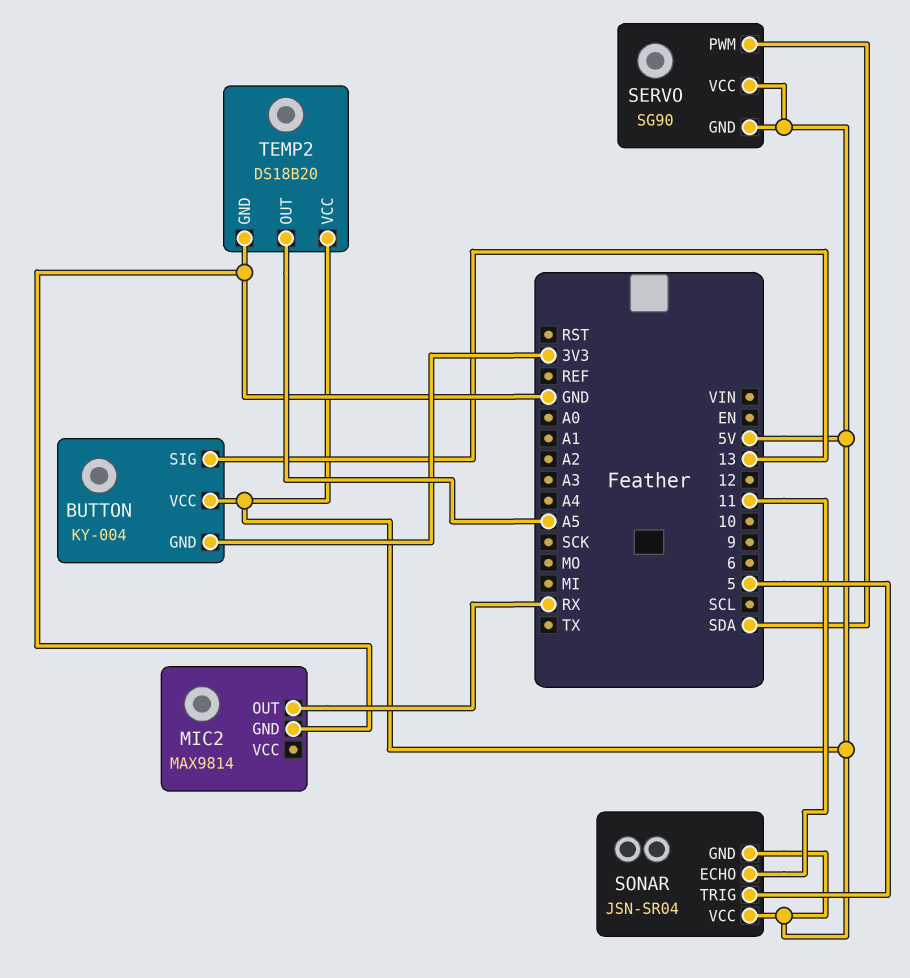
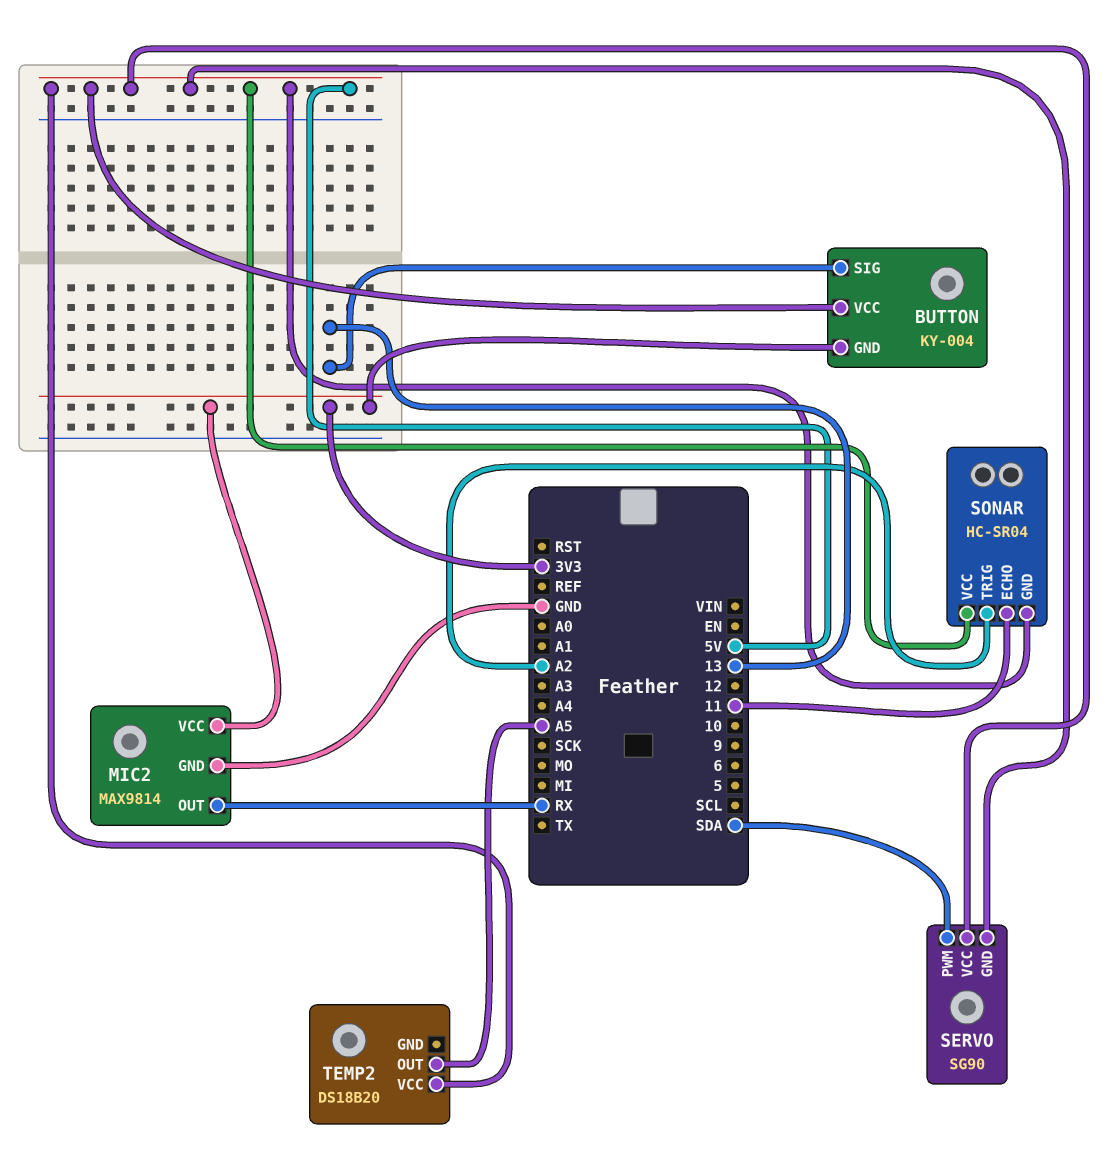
MIC2 pin VCC: none -> 3V3
SONAR: JSN-SR04 -> HC-SR04
SONAR pin TRIG: 5 -> A2
TEMP2 pin GND: GND -> none

